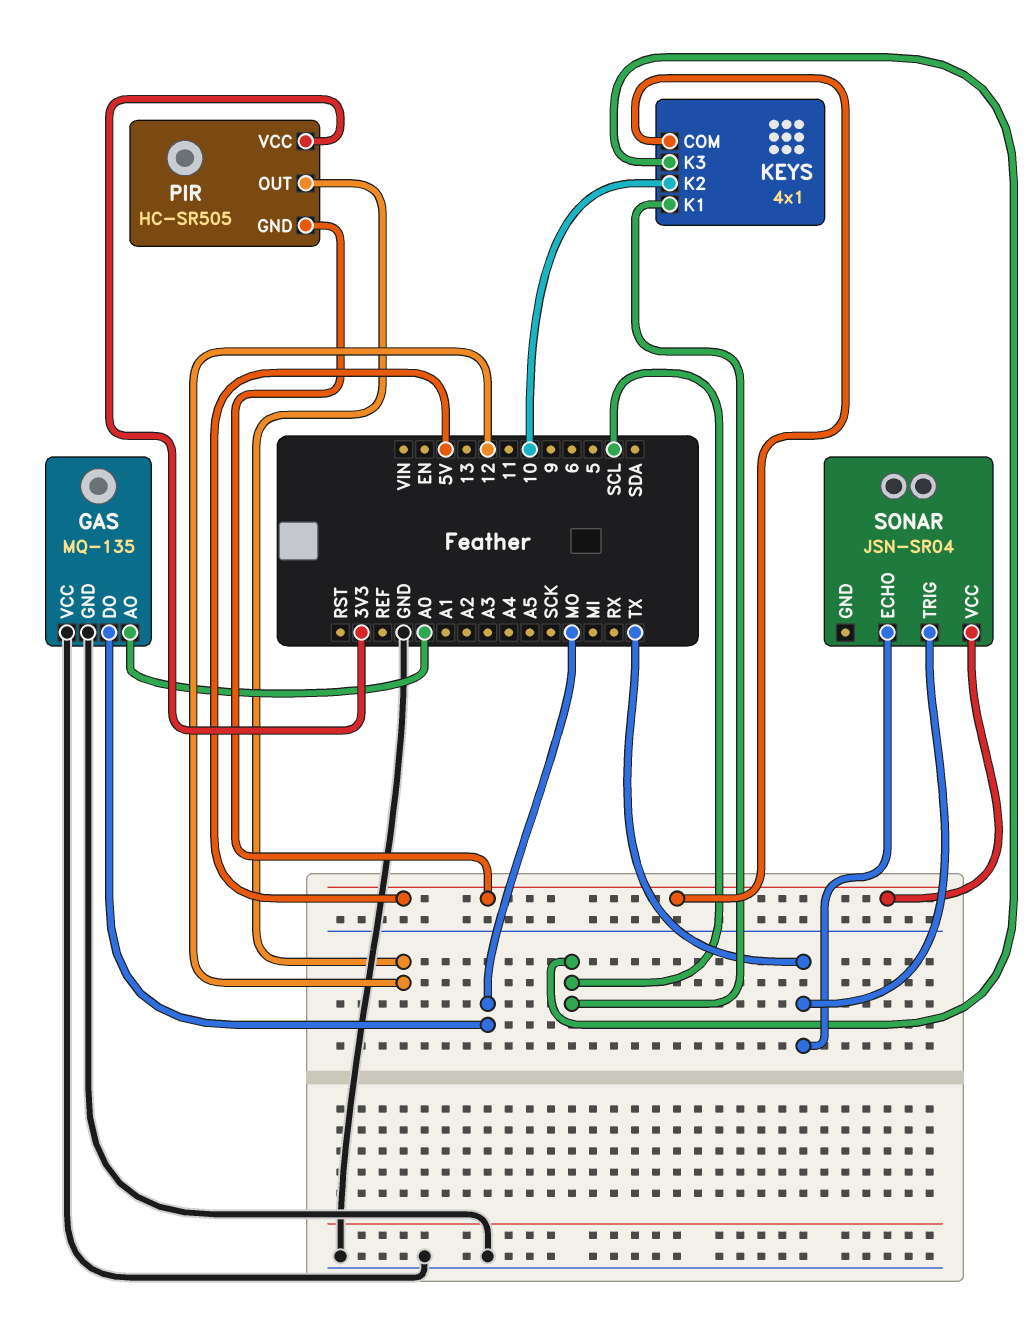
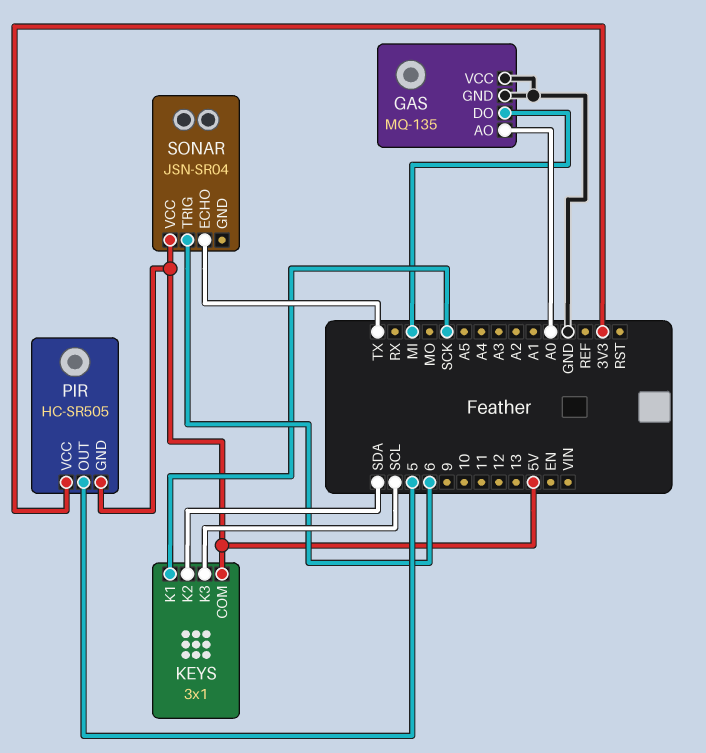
GAS pin DO: MO -> MI
KEYS: 4x1 -> 3x1
KEYS pin K1: SCL -> SCK
KEYS pin K2: 10 -> SDA
PIR pin OUT: 12 -> 5
SONAR pin TRIG: TX -> 6

